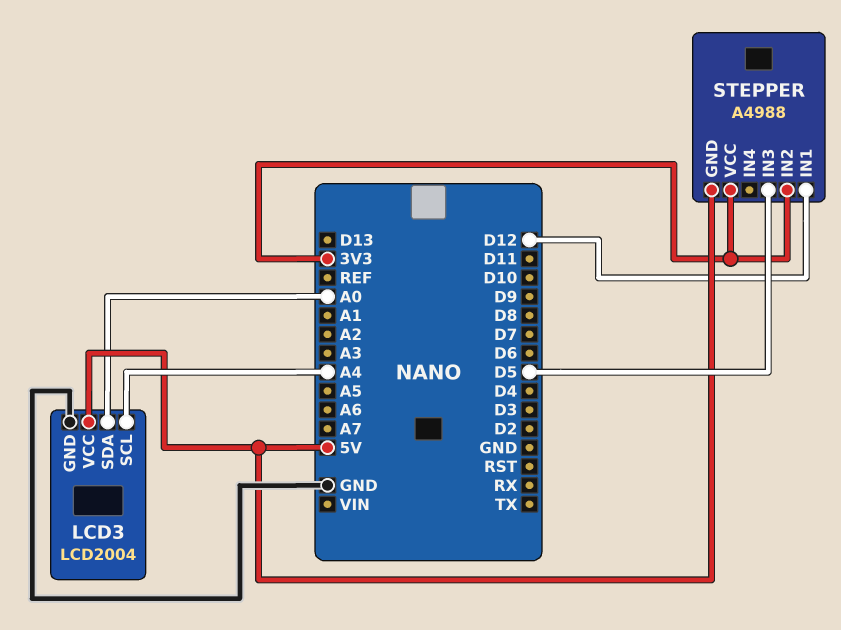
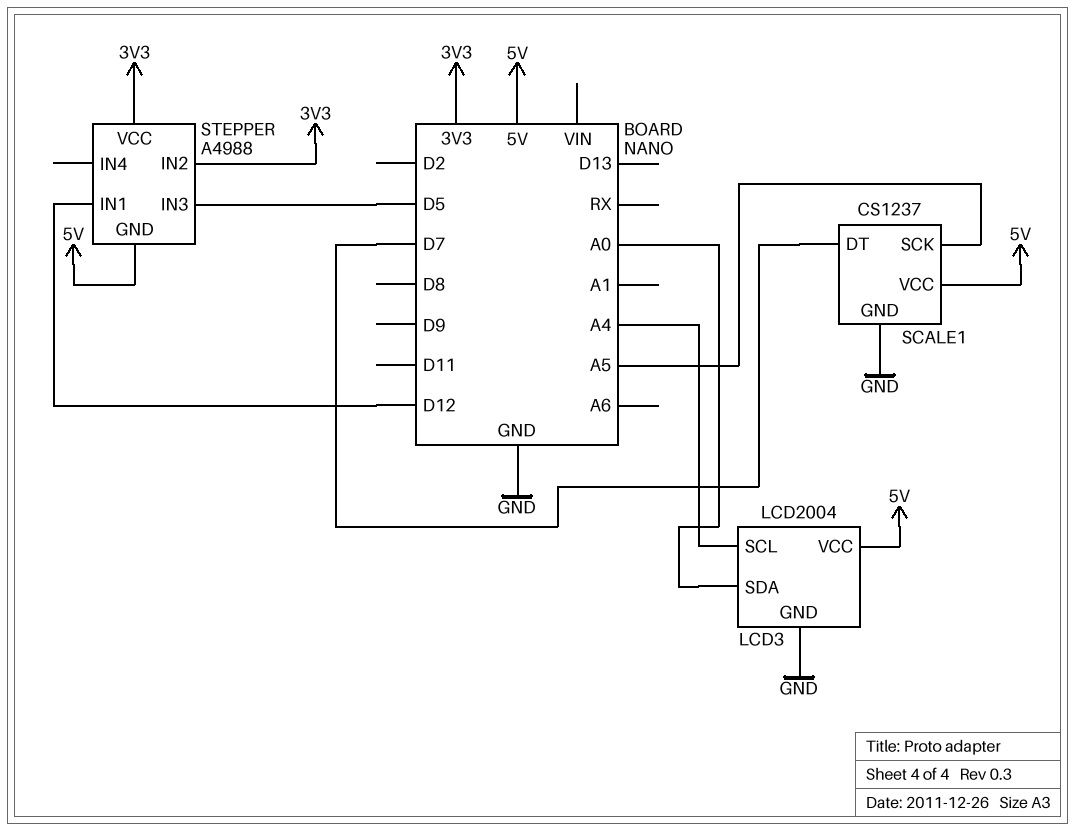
SCALE1: none -> CS1237
SCALE1 pin DT: none -> D7
SCALE1 pin GND: none -> GND
SCALE1 pin SCK: none -> A5
SCALE1 pin VCC: none -> 5V

